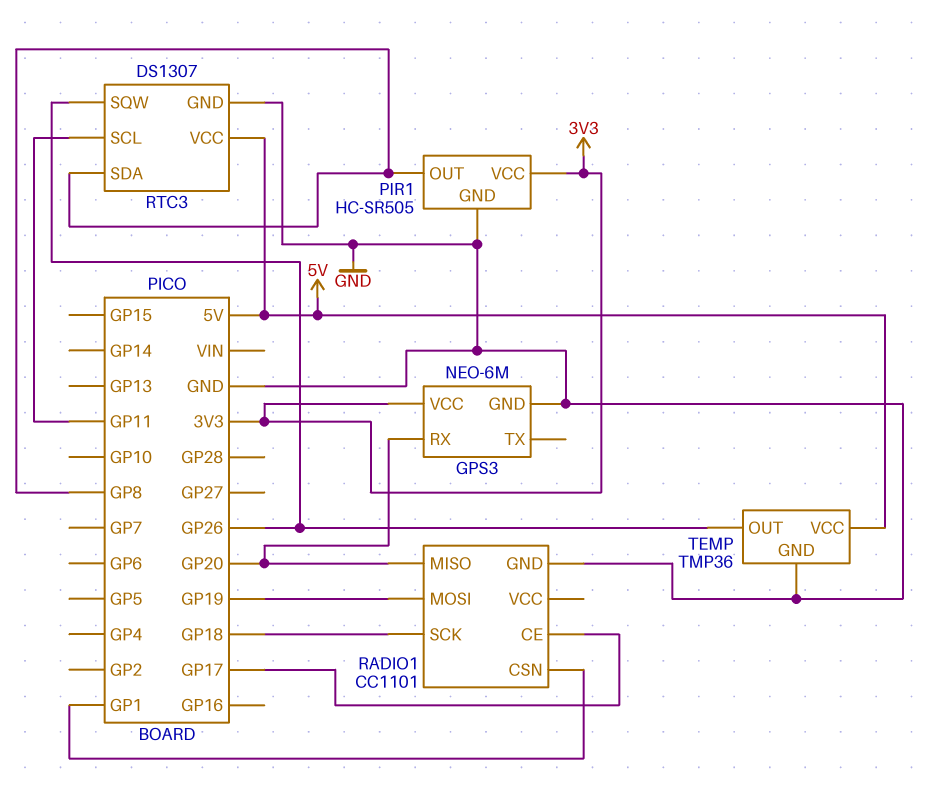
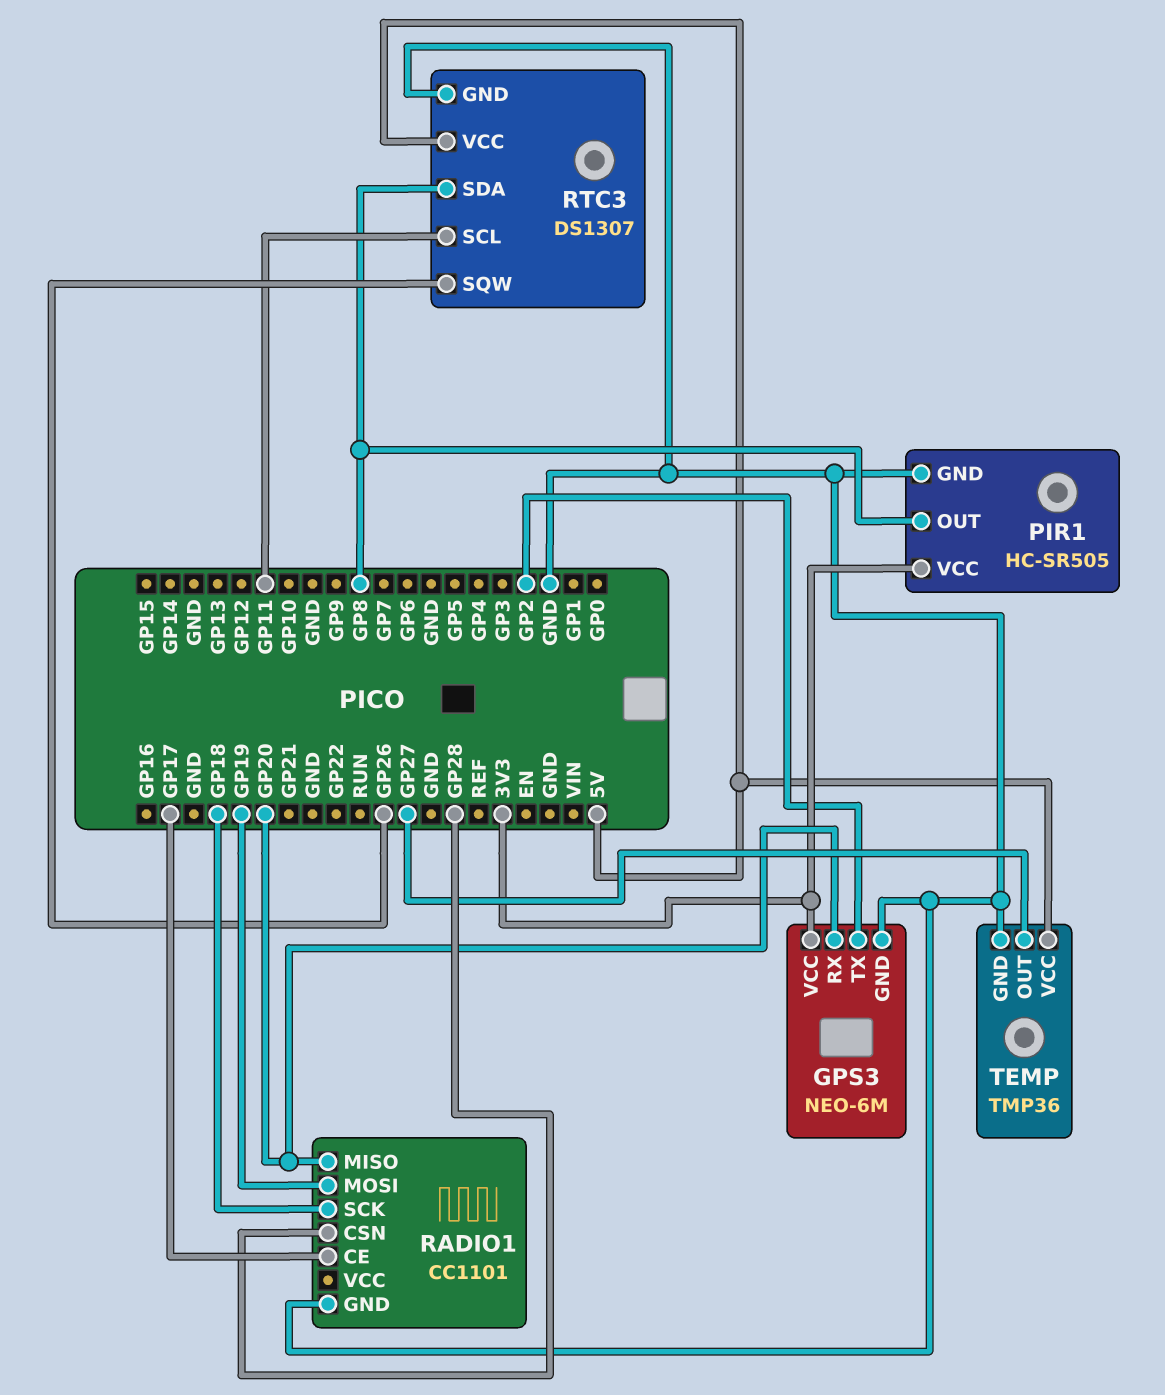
GPS3 pin TX: none -> GP2
RADIO1 pin CSN: GP1 -> GP28
TEMP pin OUT: GP26 -> GP27

